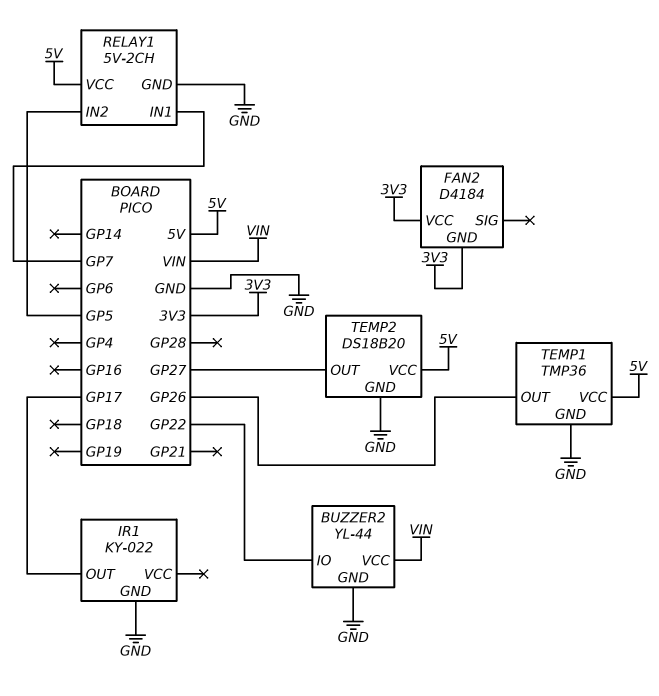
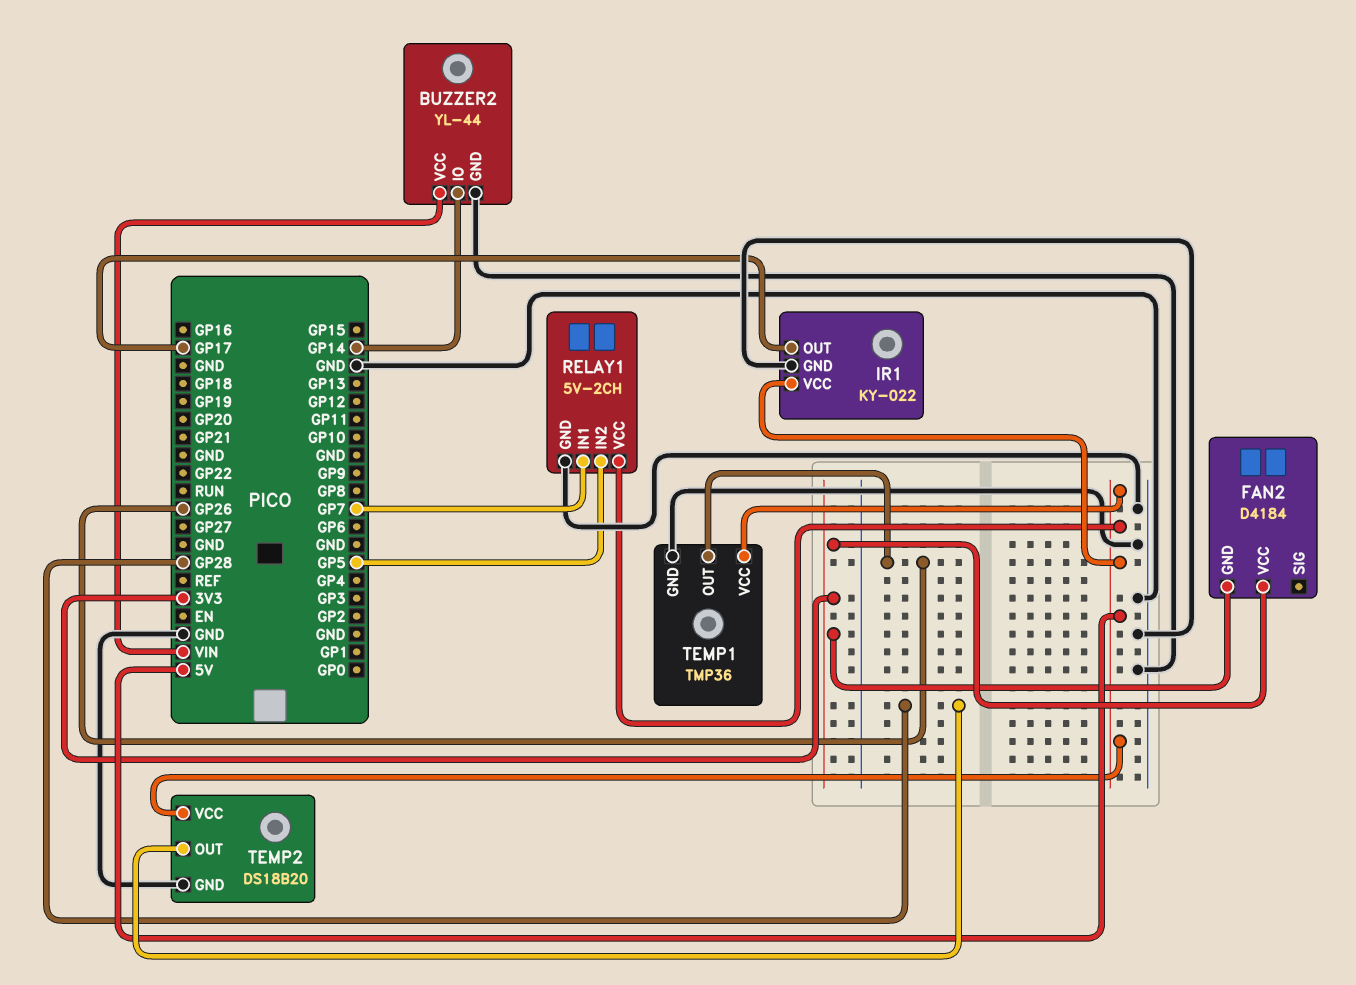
BUZZER2 pin IO: GP22 -> GP14
IR1 pin VCC: none -> 5V
TEMP2 pin OUT: GP27 -> GP28

